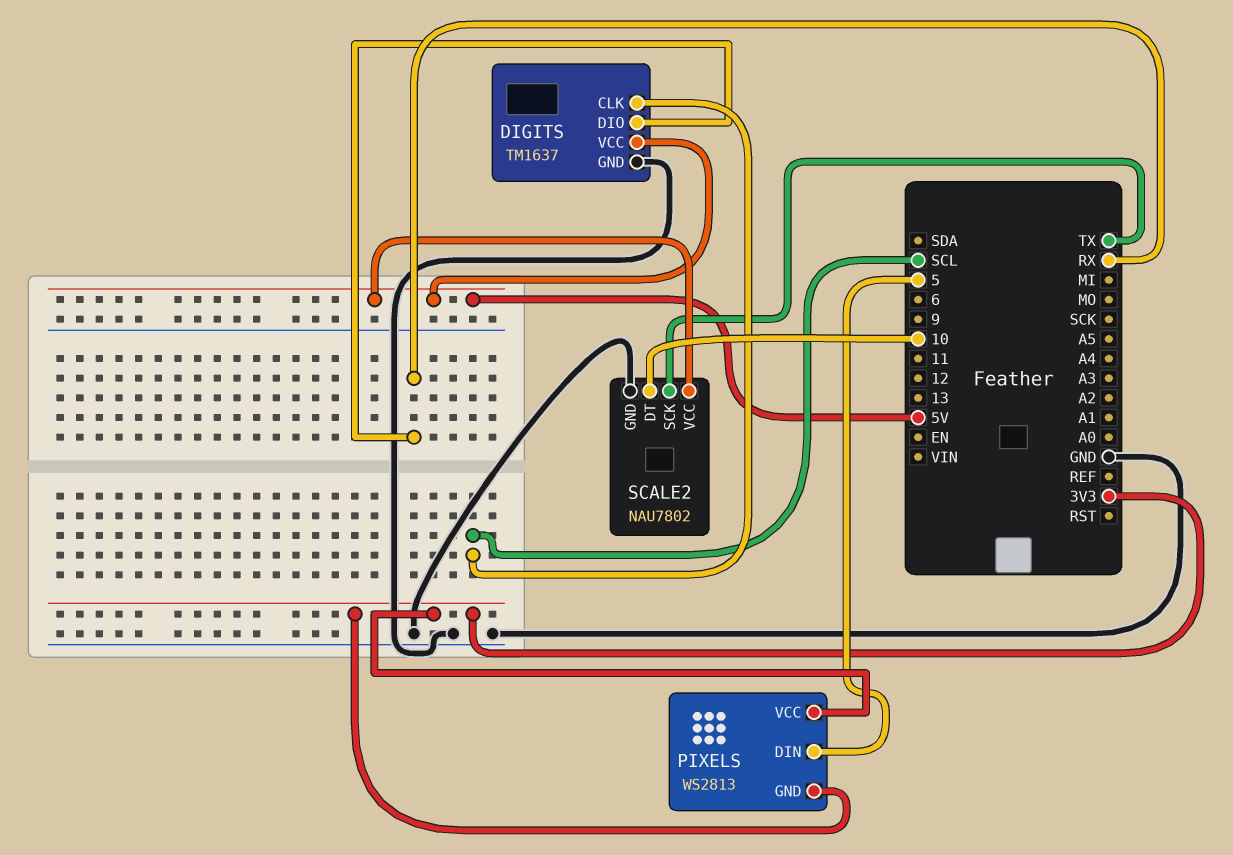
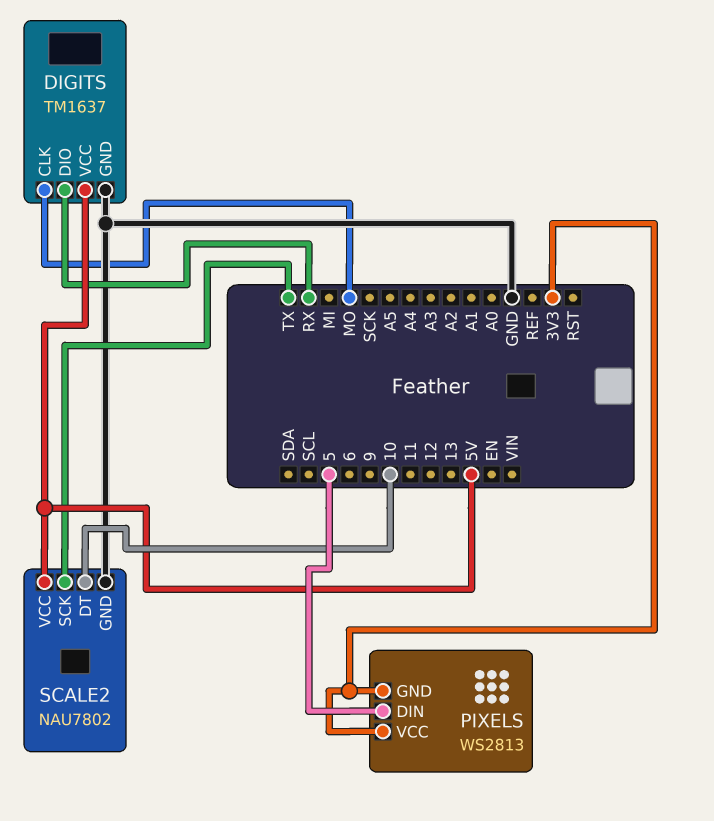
DIGITS pin CLK: SCL -> MO

